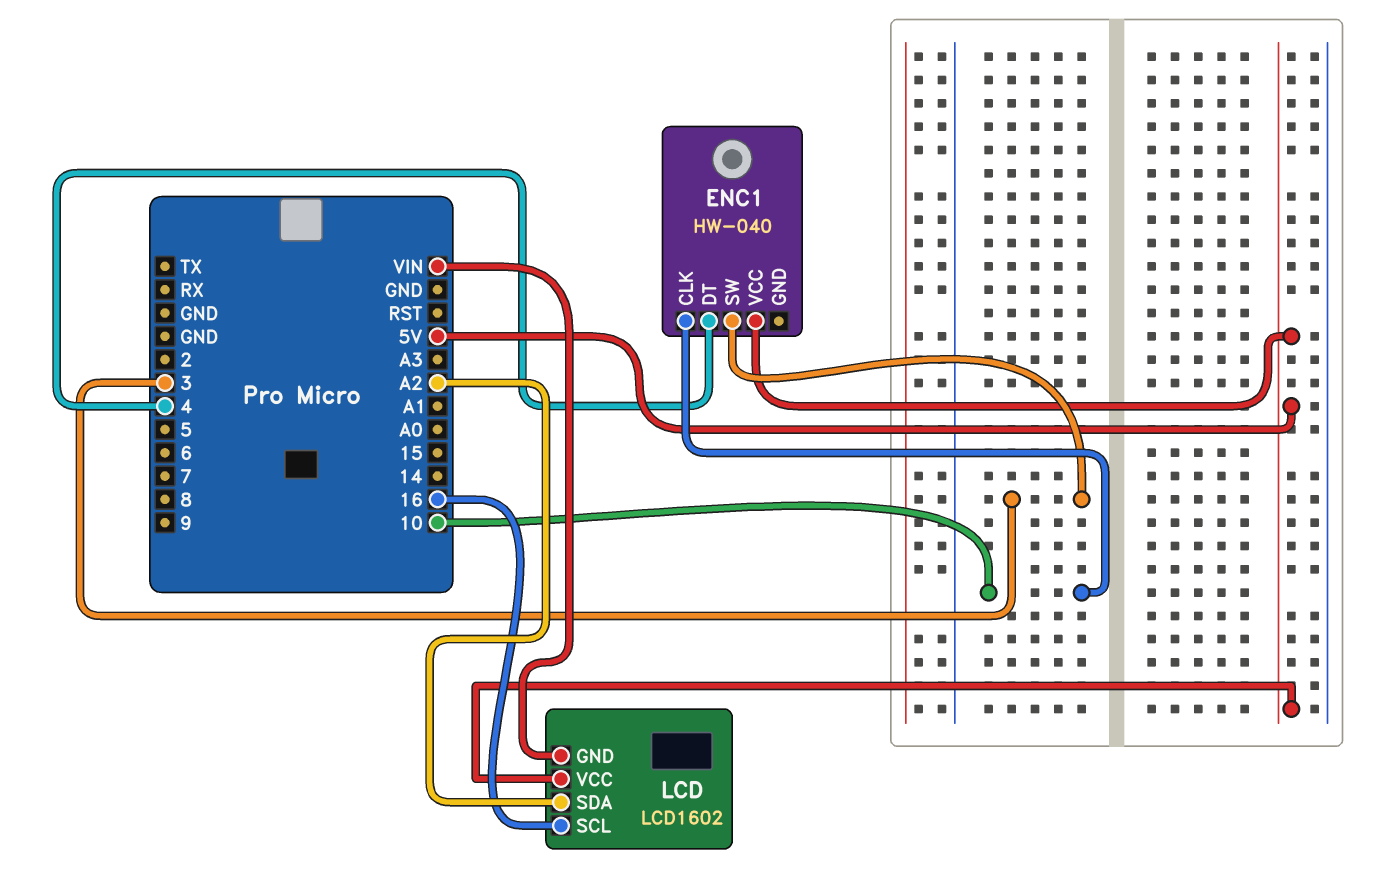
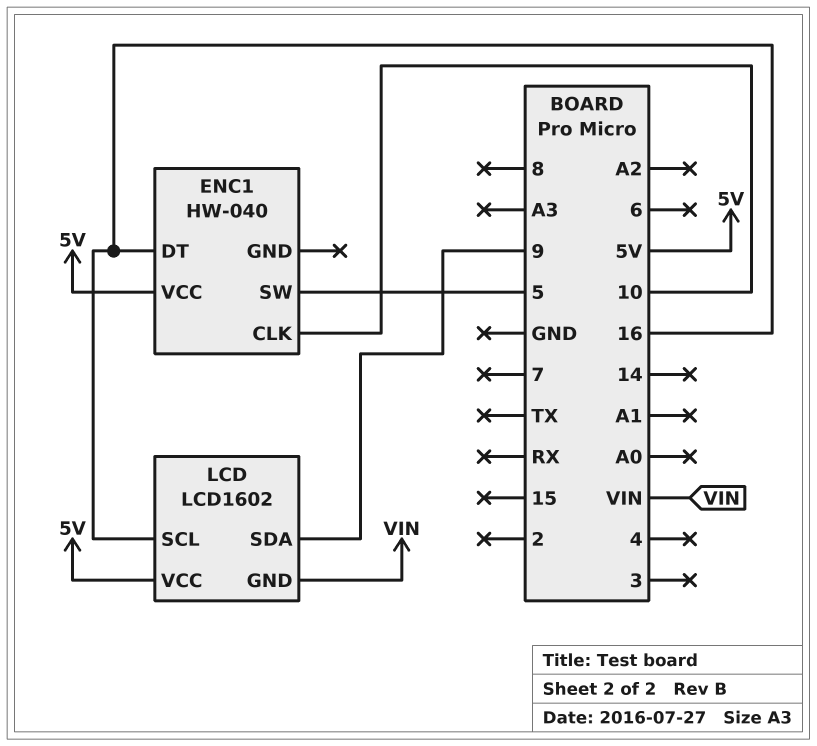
ENC1 pin DT: 4 -> 16
ENC1 pin SW: 3 -> 5
LCD pin SDA: A2 -> 9

